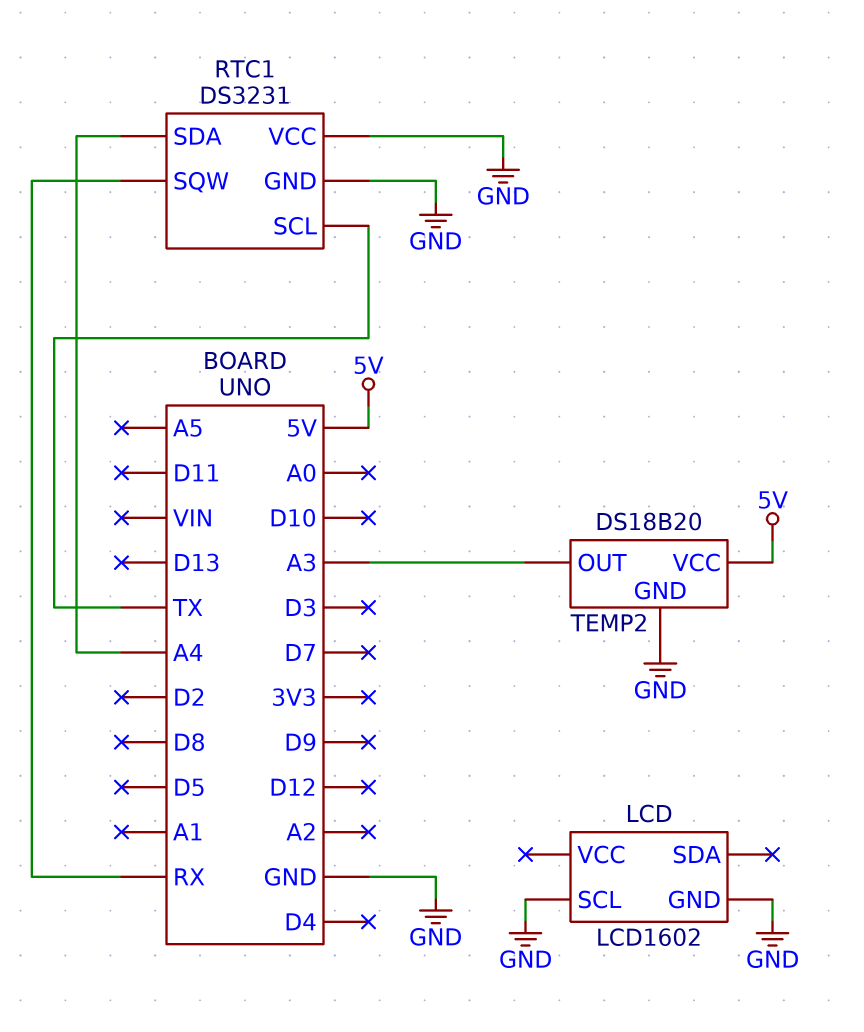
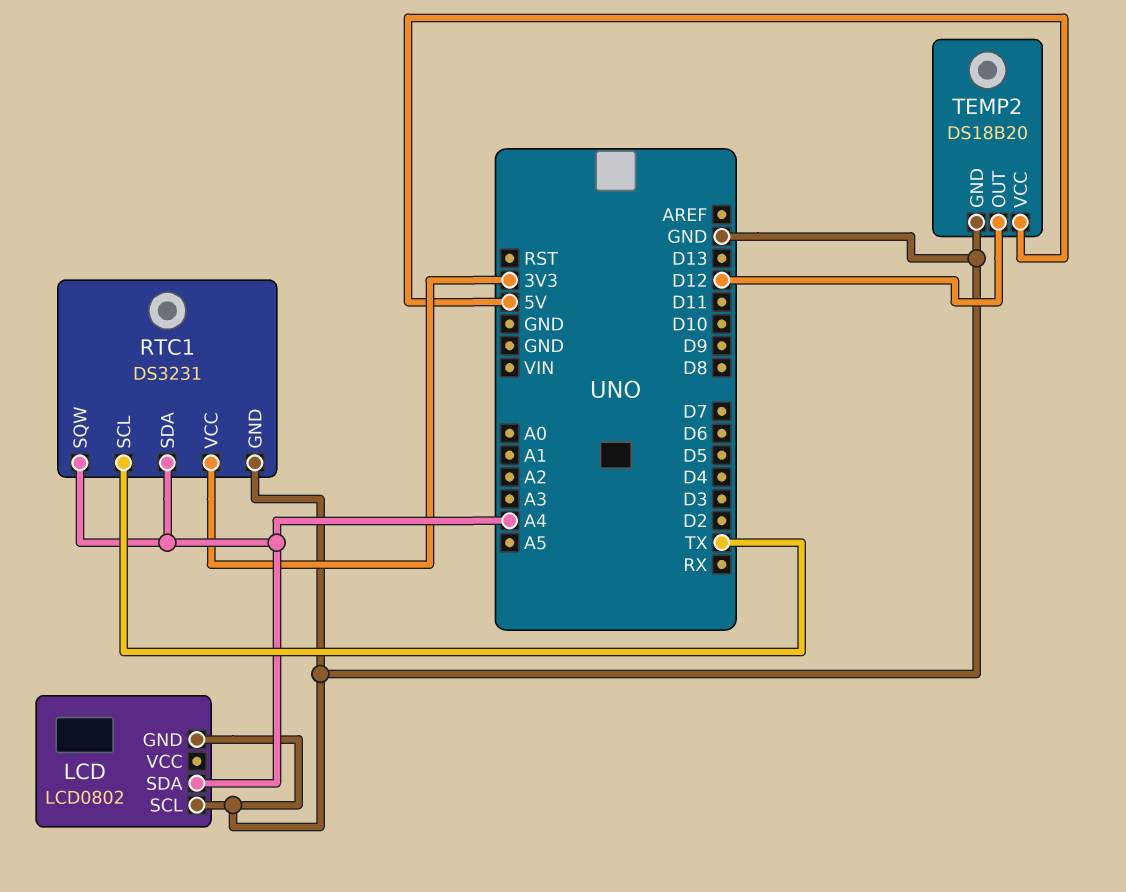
LCD: LCD1602 -> LCD0802
LCD pin SDA: none -> A4
RTC1 pin SQW: RX -> A4
RTC1 pin VCC: GND -> 3V3
TEMP2 pin OUT: A3 -> D12

